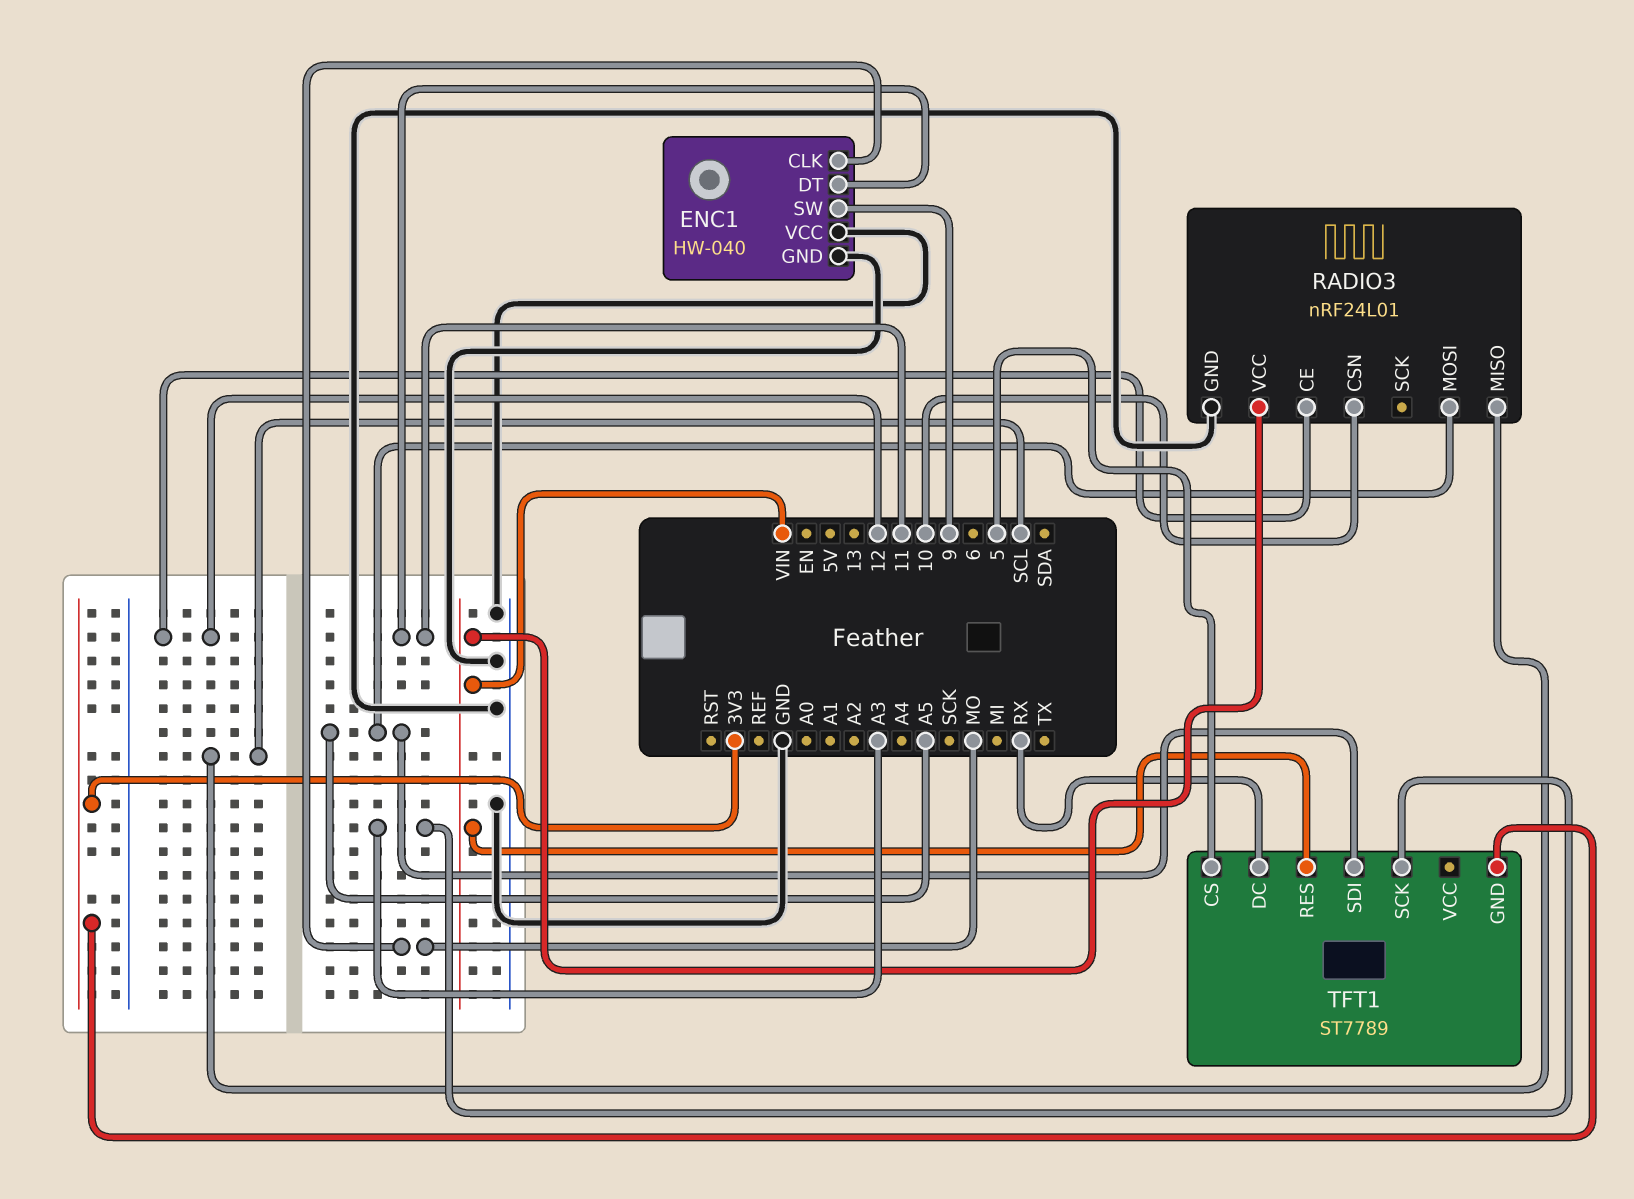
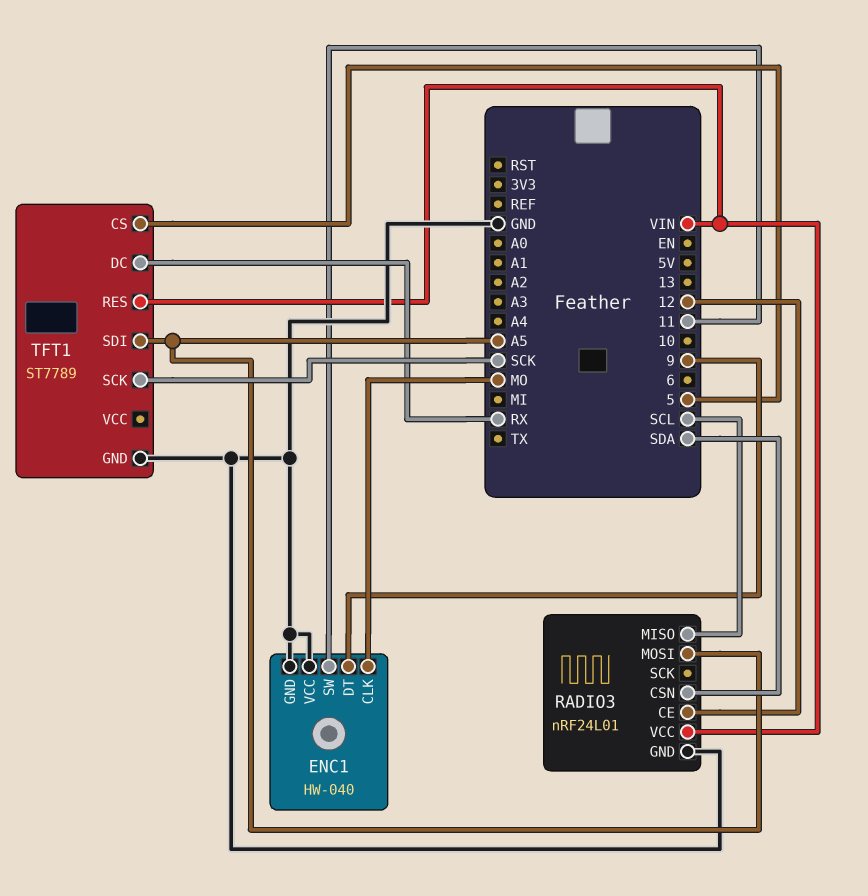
ENC1 pin DT: 11 -> 9
ENC1 pin SW: 9 -> 11
RADIO3 pin CSN: 10 -> SDA
TFT1 pin GND: 3V3 -> GND
TFT1 pin SCK: A3 -> SCK

